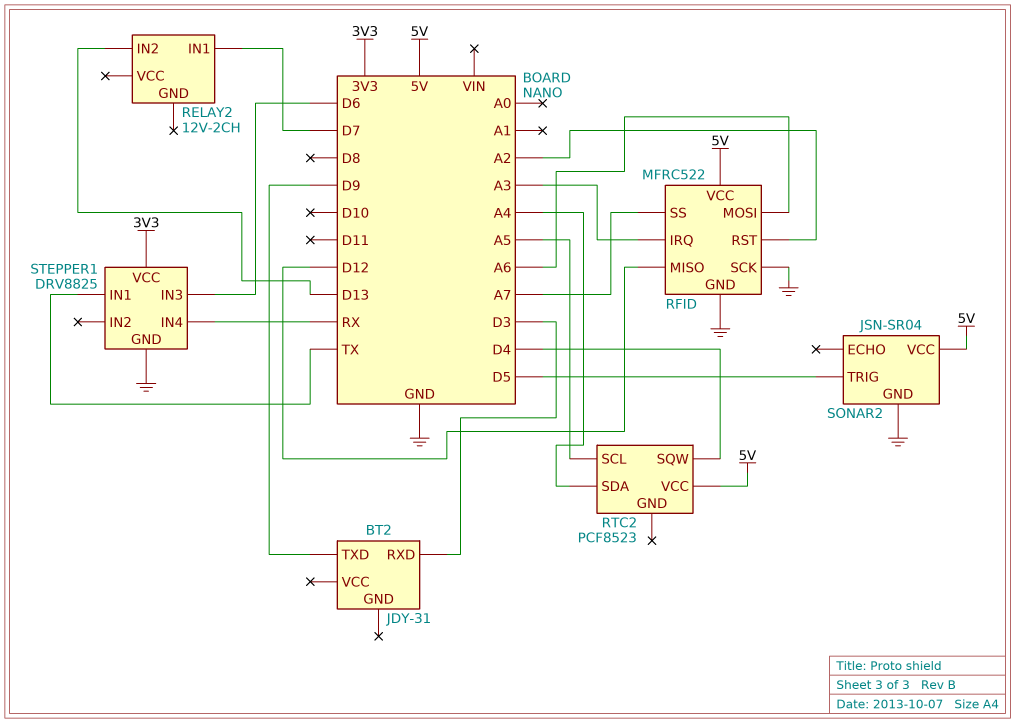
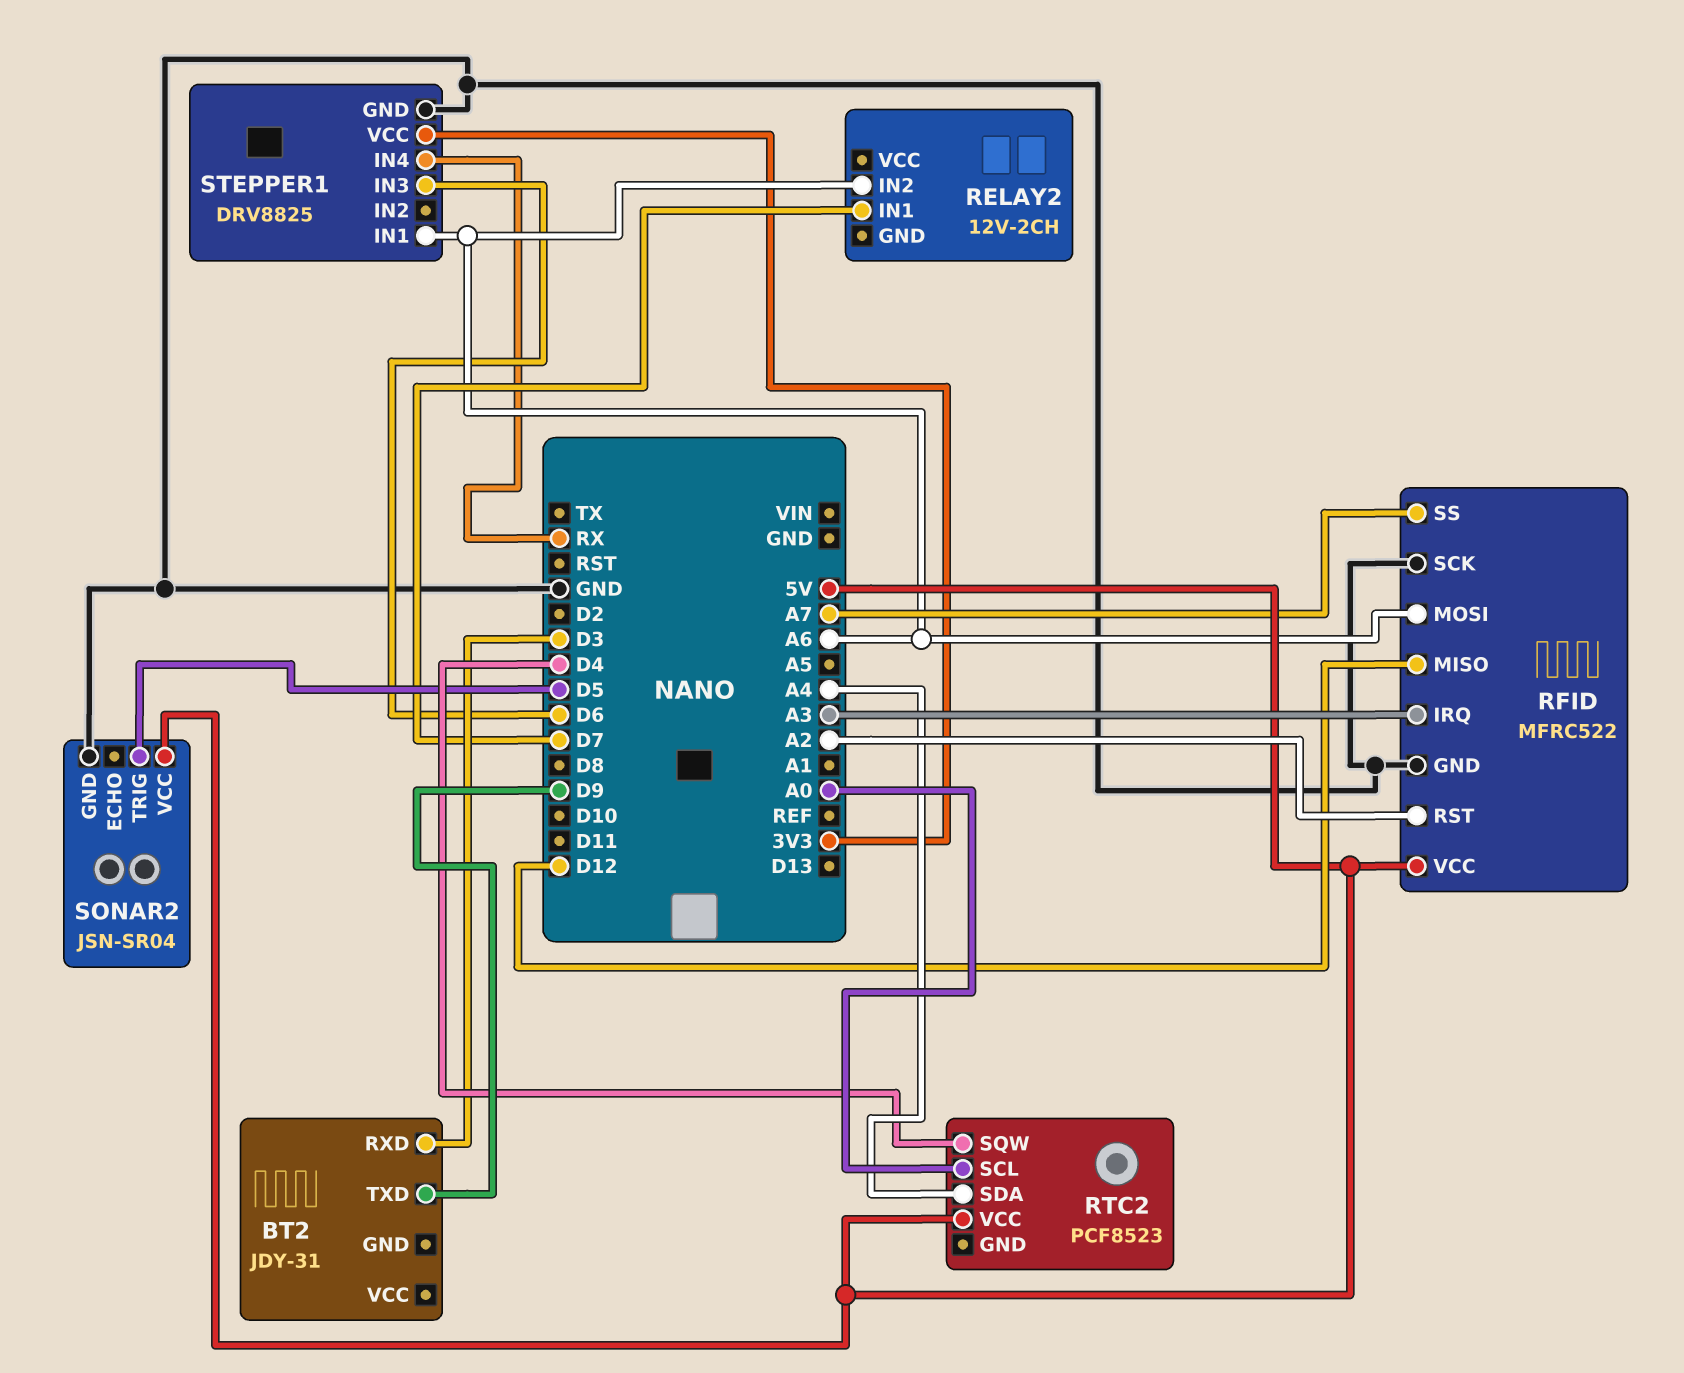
RELAY2 pin IN2: D13 -> A6
RTC2 pin SCL: A5 -> A0
STEPPER1 pin IN1: TX -> A6

